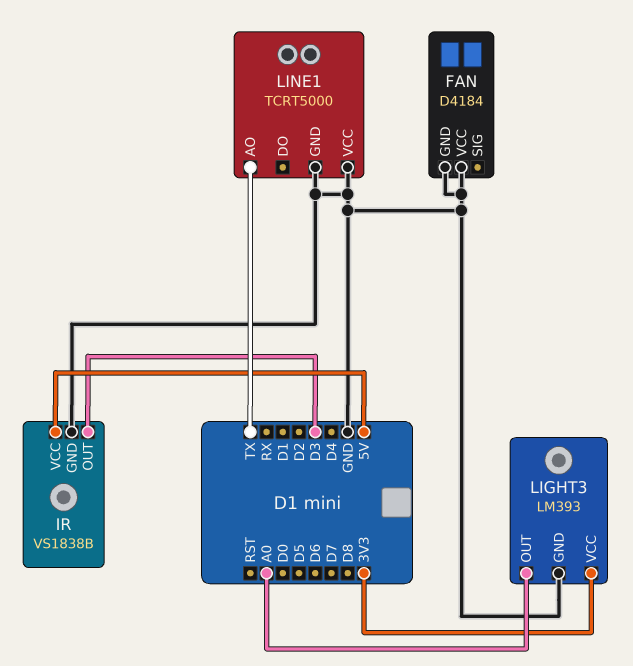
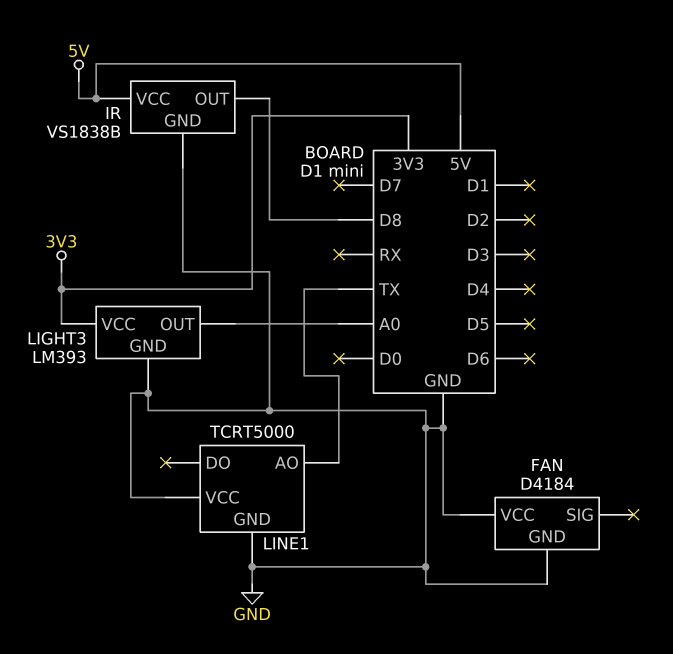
IR pin OUT: D3 -> D8

